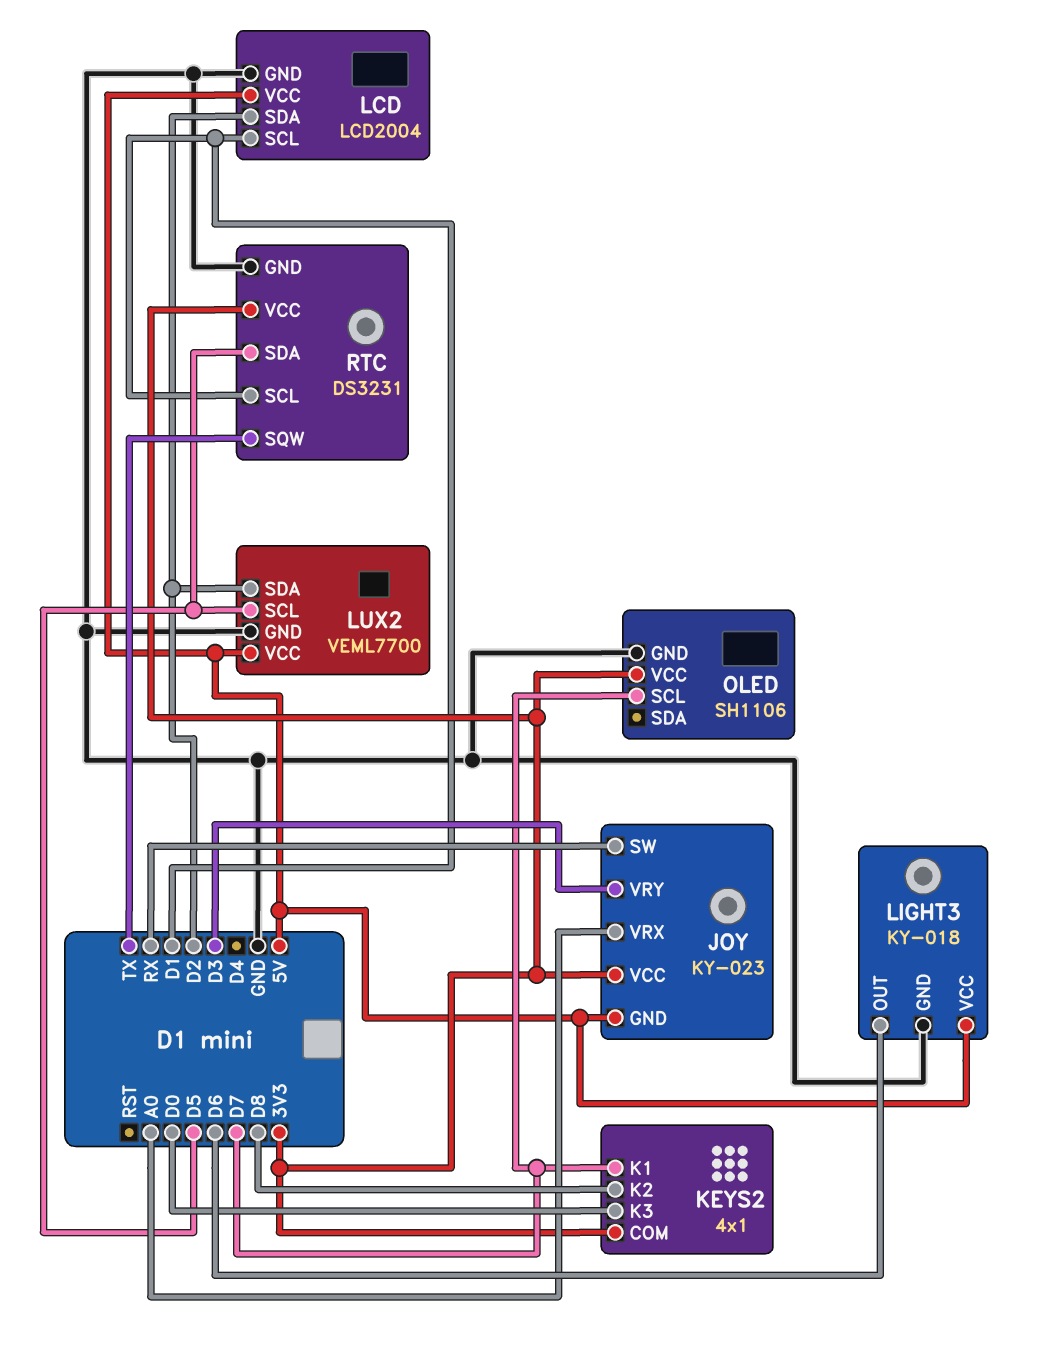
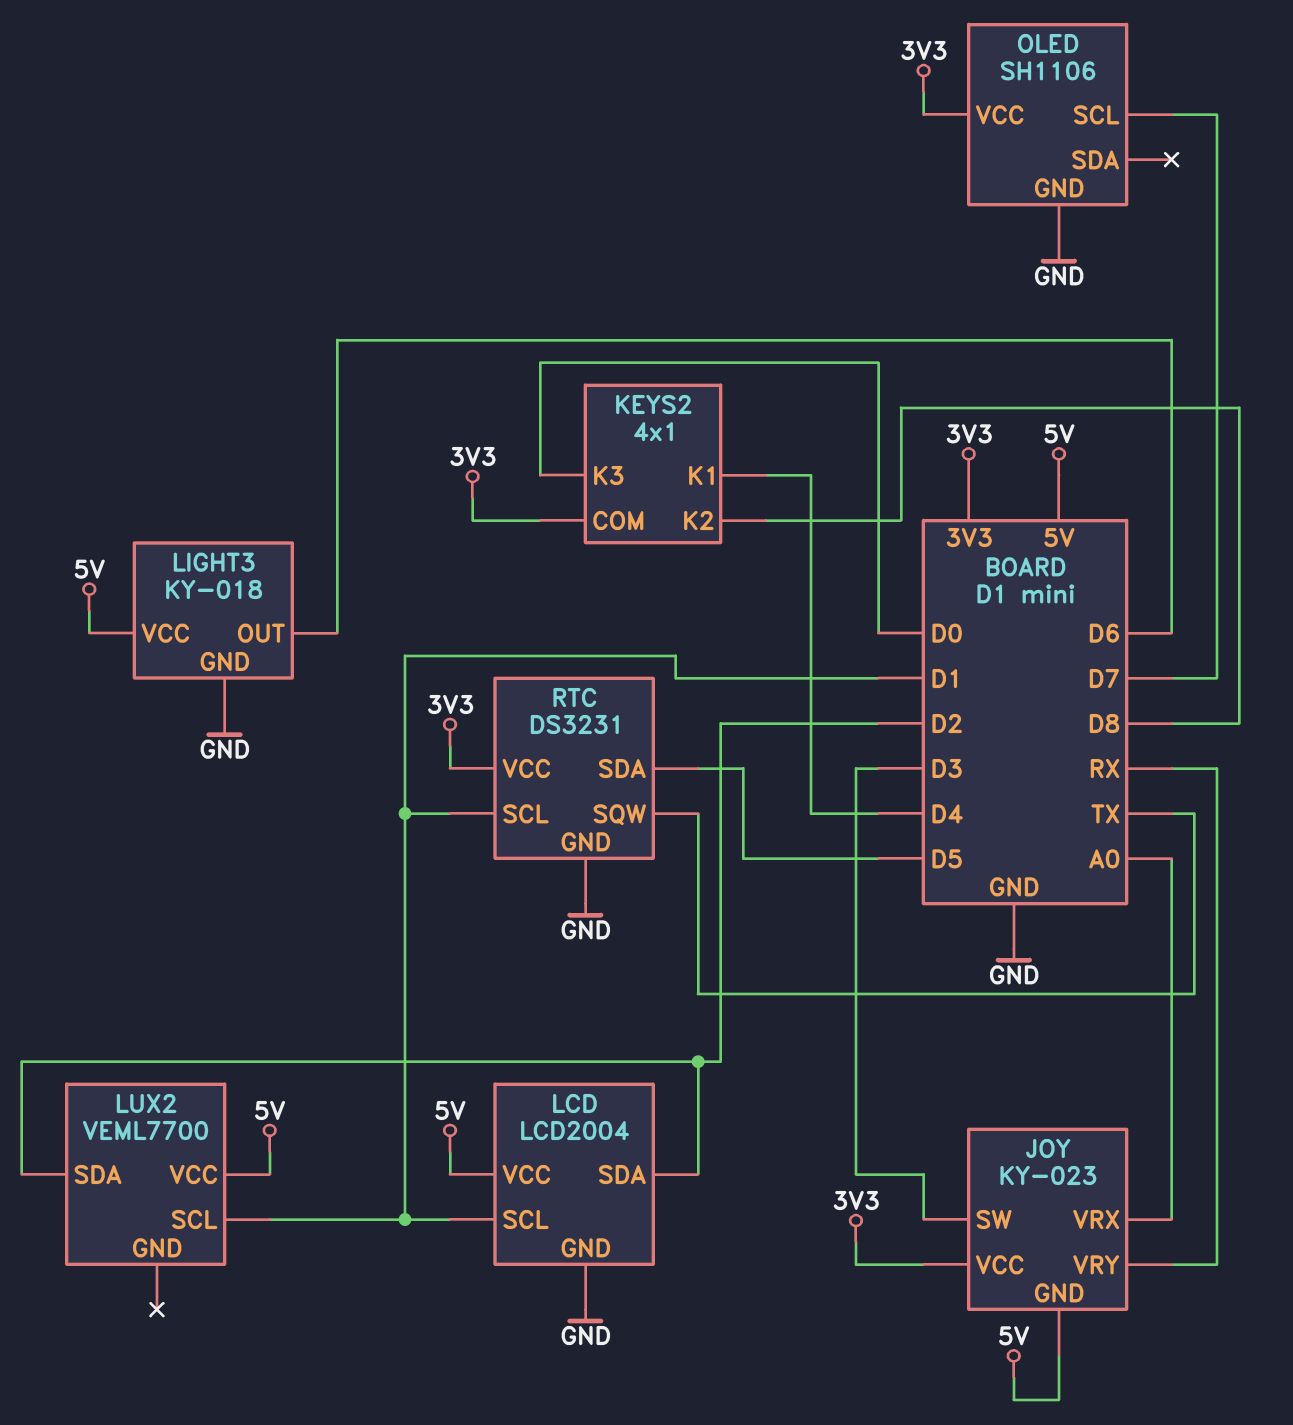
JOY pin SW: RX -> D3
JOY pin VRY: D3 -> RX
KEYS2 pin K1: D7 -> D4
LUX2 pin GND: GND -> none
LUX2 pin SCL: D5 -> D1

